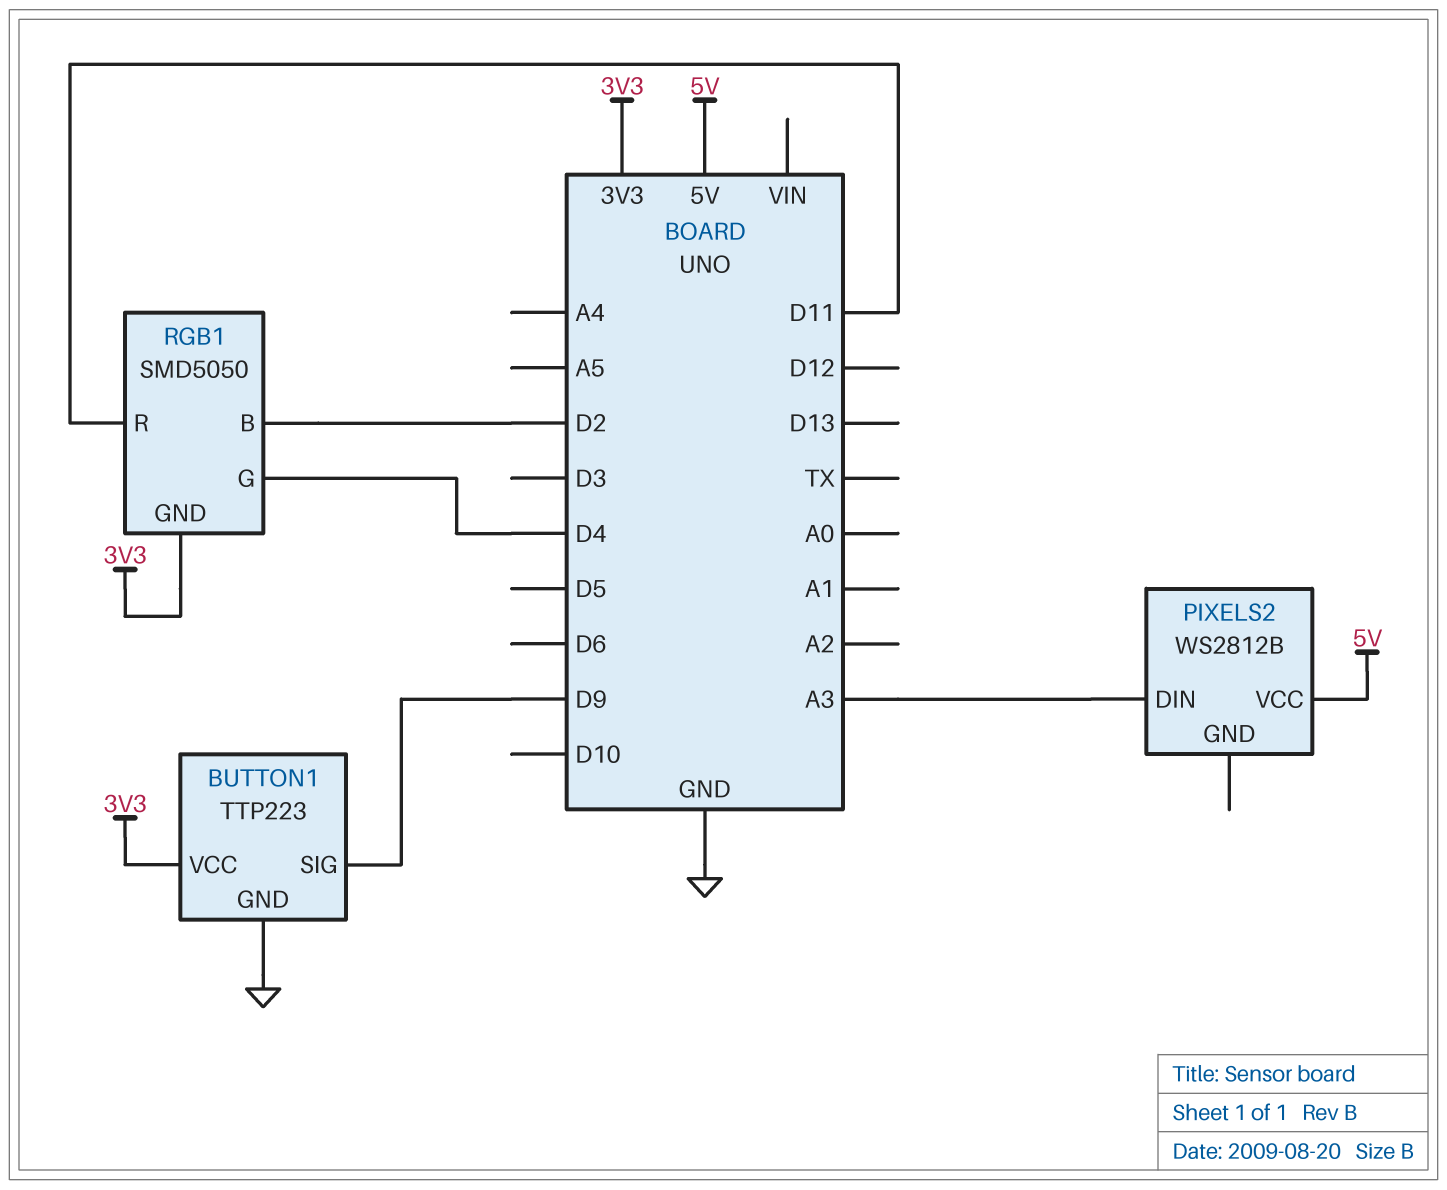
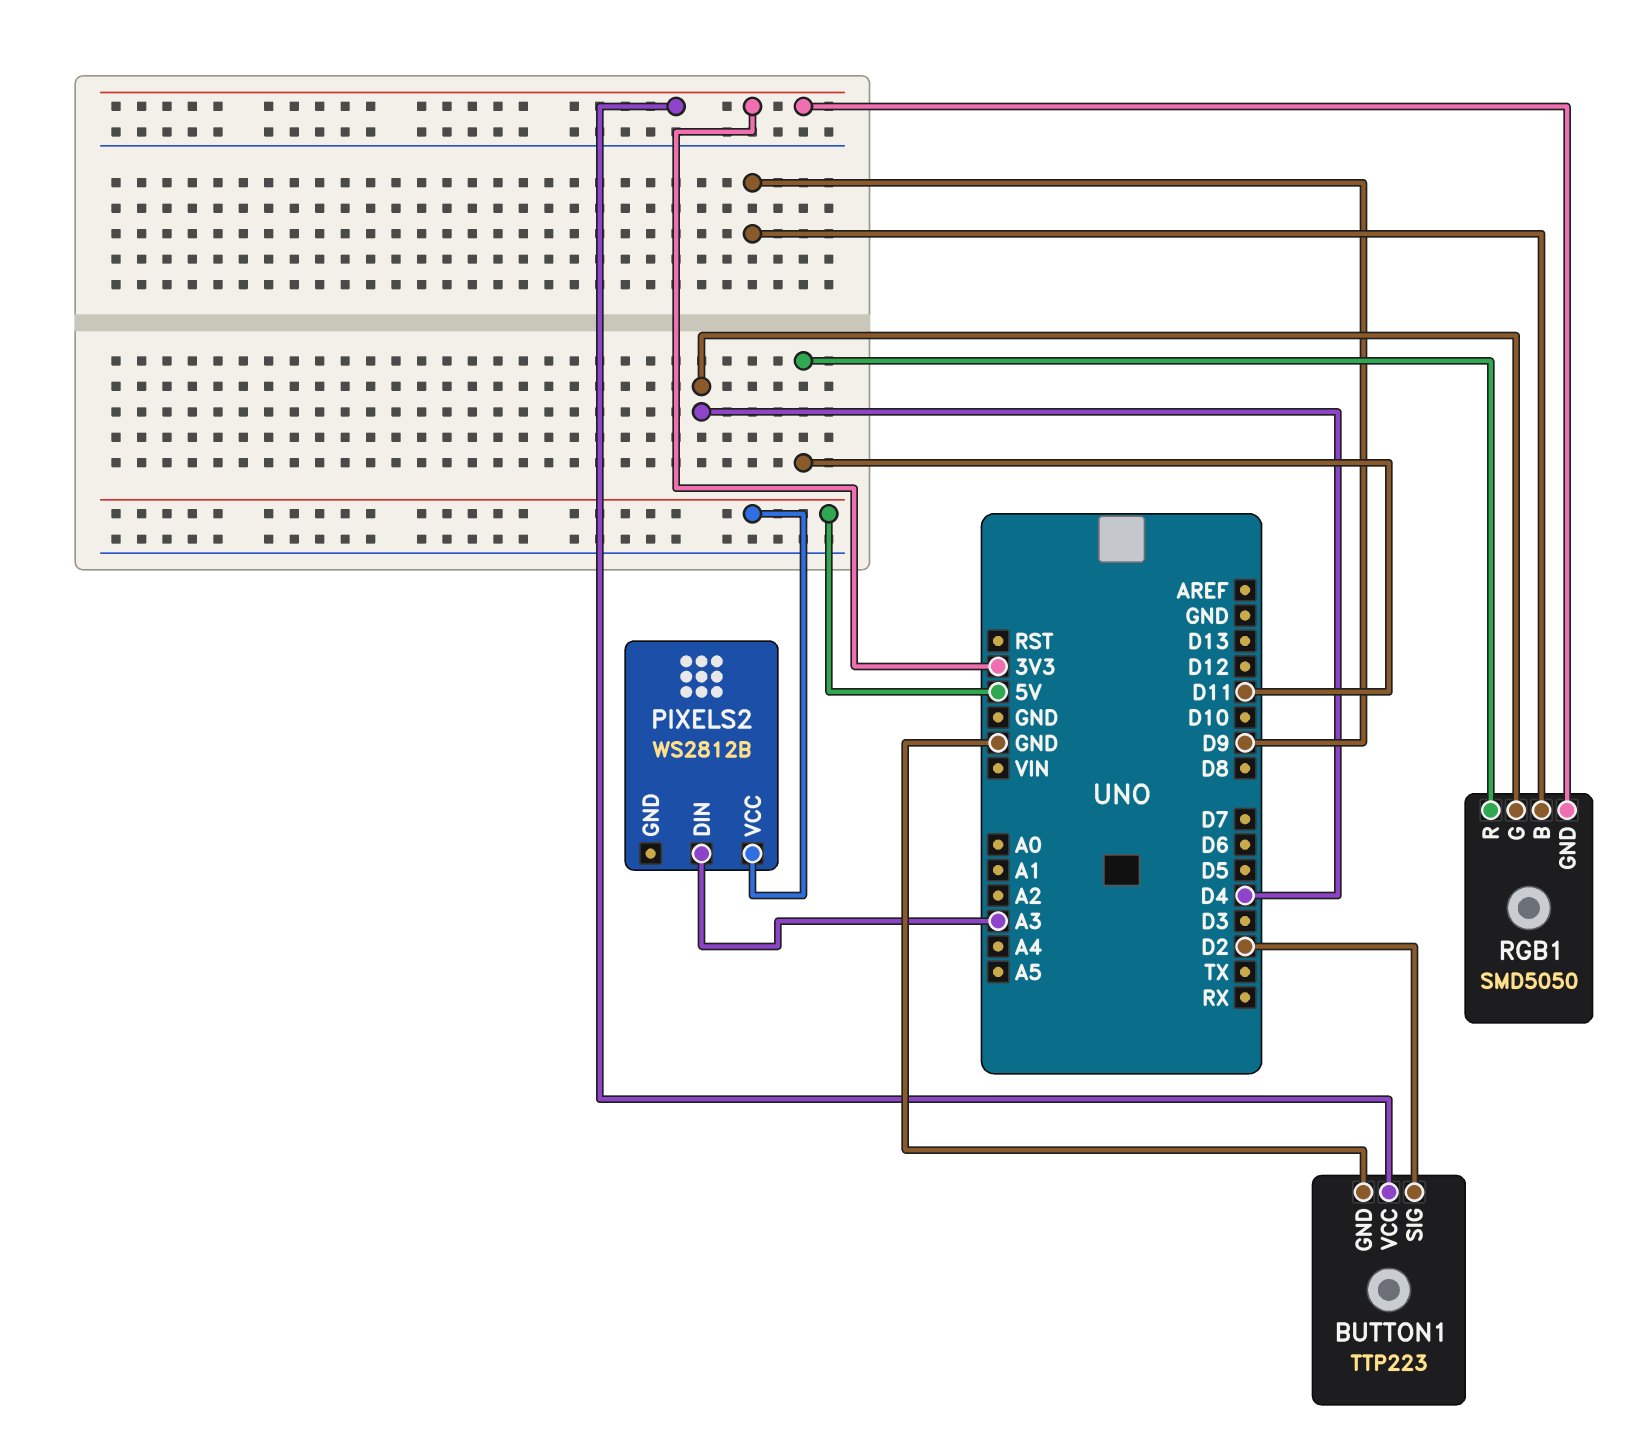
BUTTON1 pin SIG: D9 -> D2
RGB1 pin B: D2 -> D9

